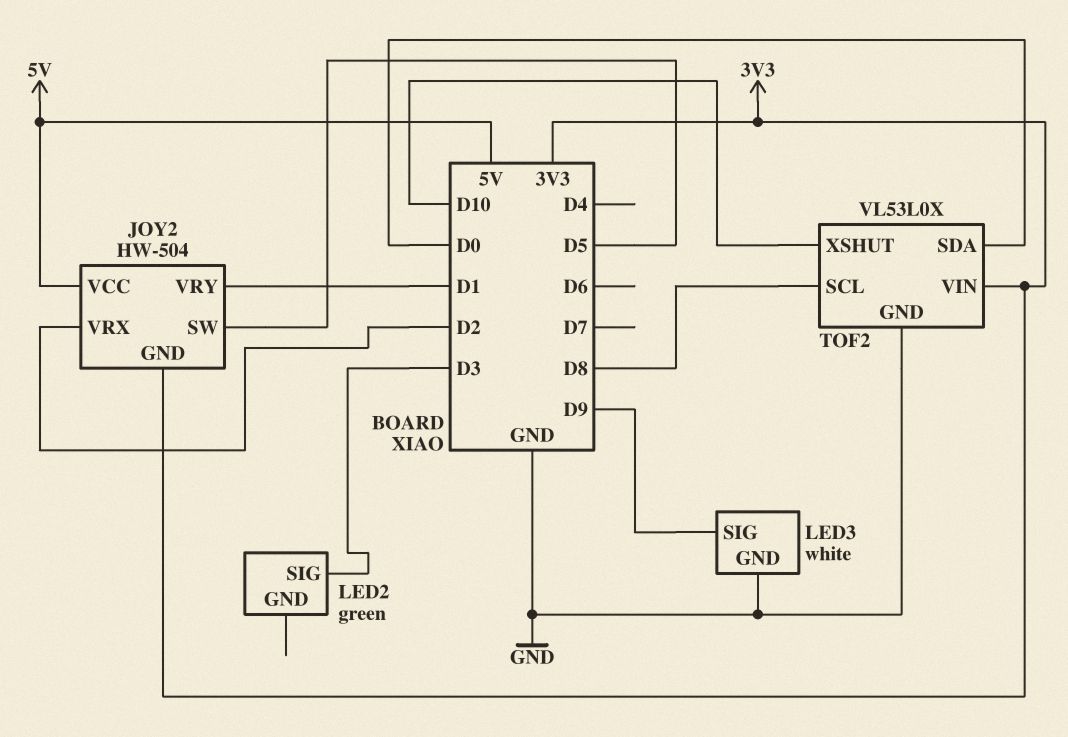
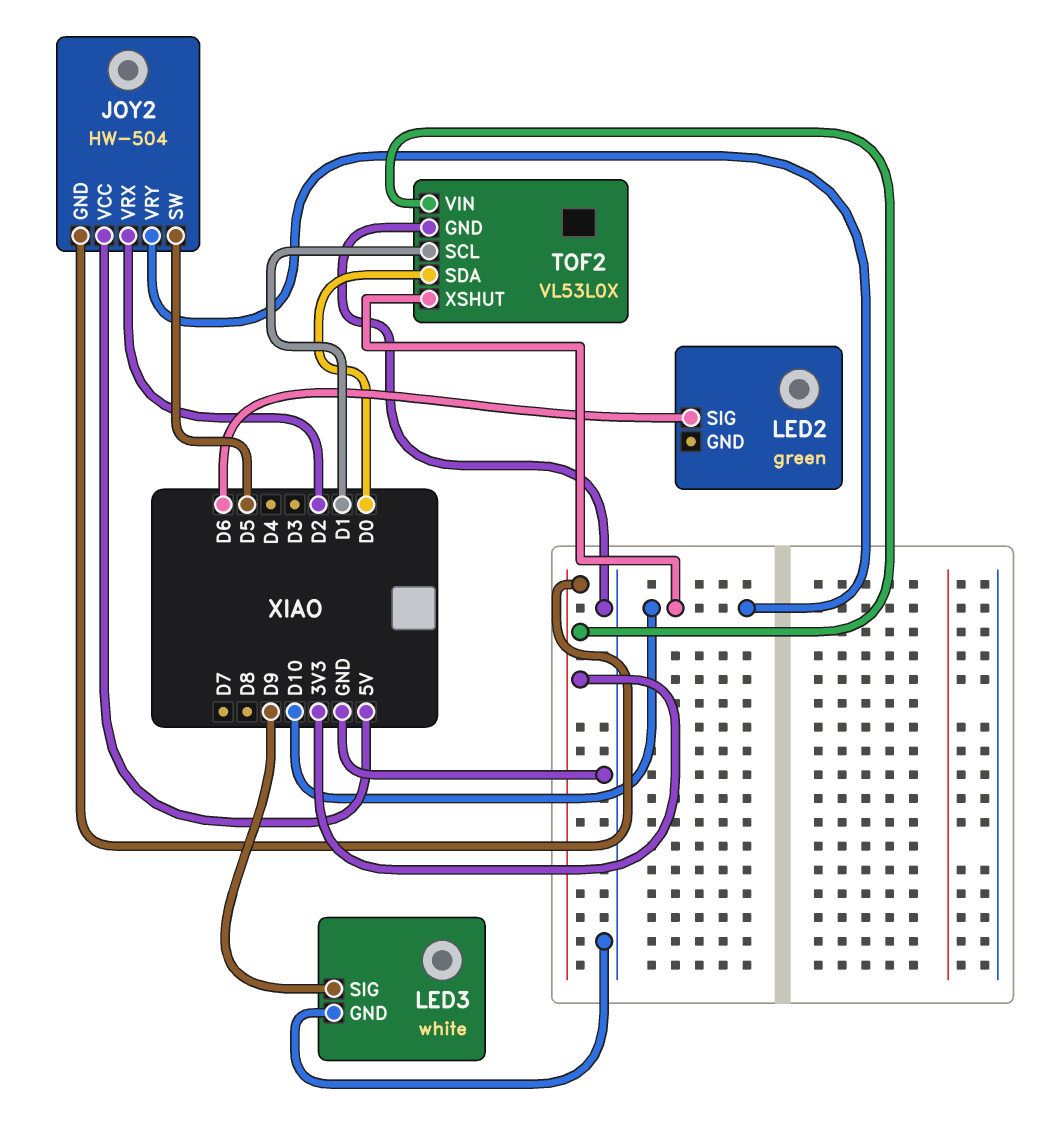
JOY2 pin VRY: D1 -> D10
LED2 pin SIG: D3 -> D6
TOF2 pin SCL: D8 -> D1

